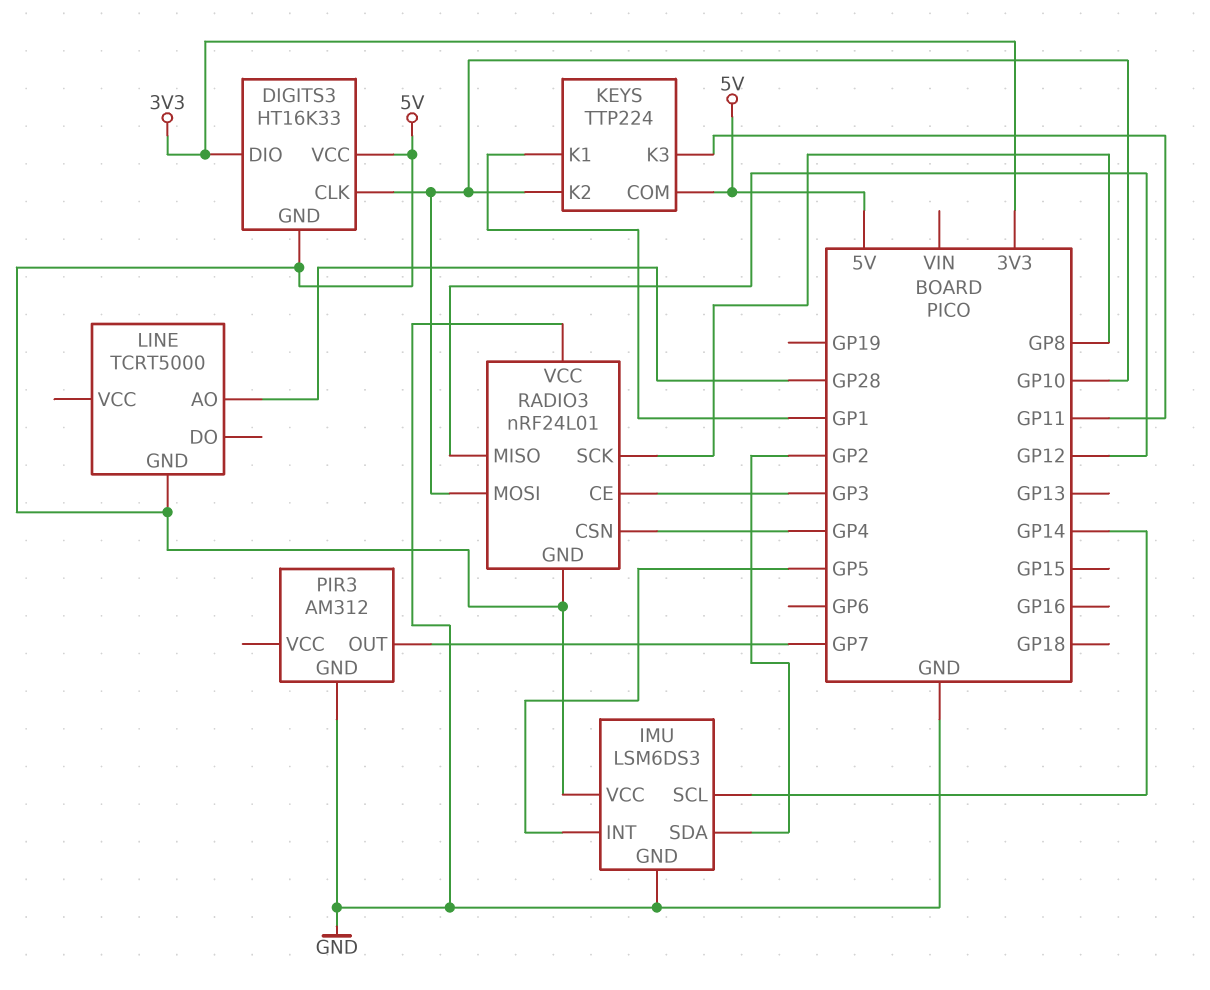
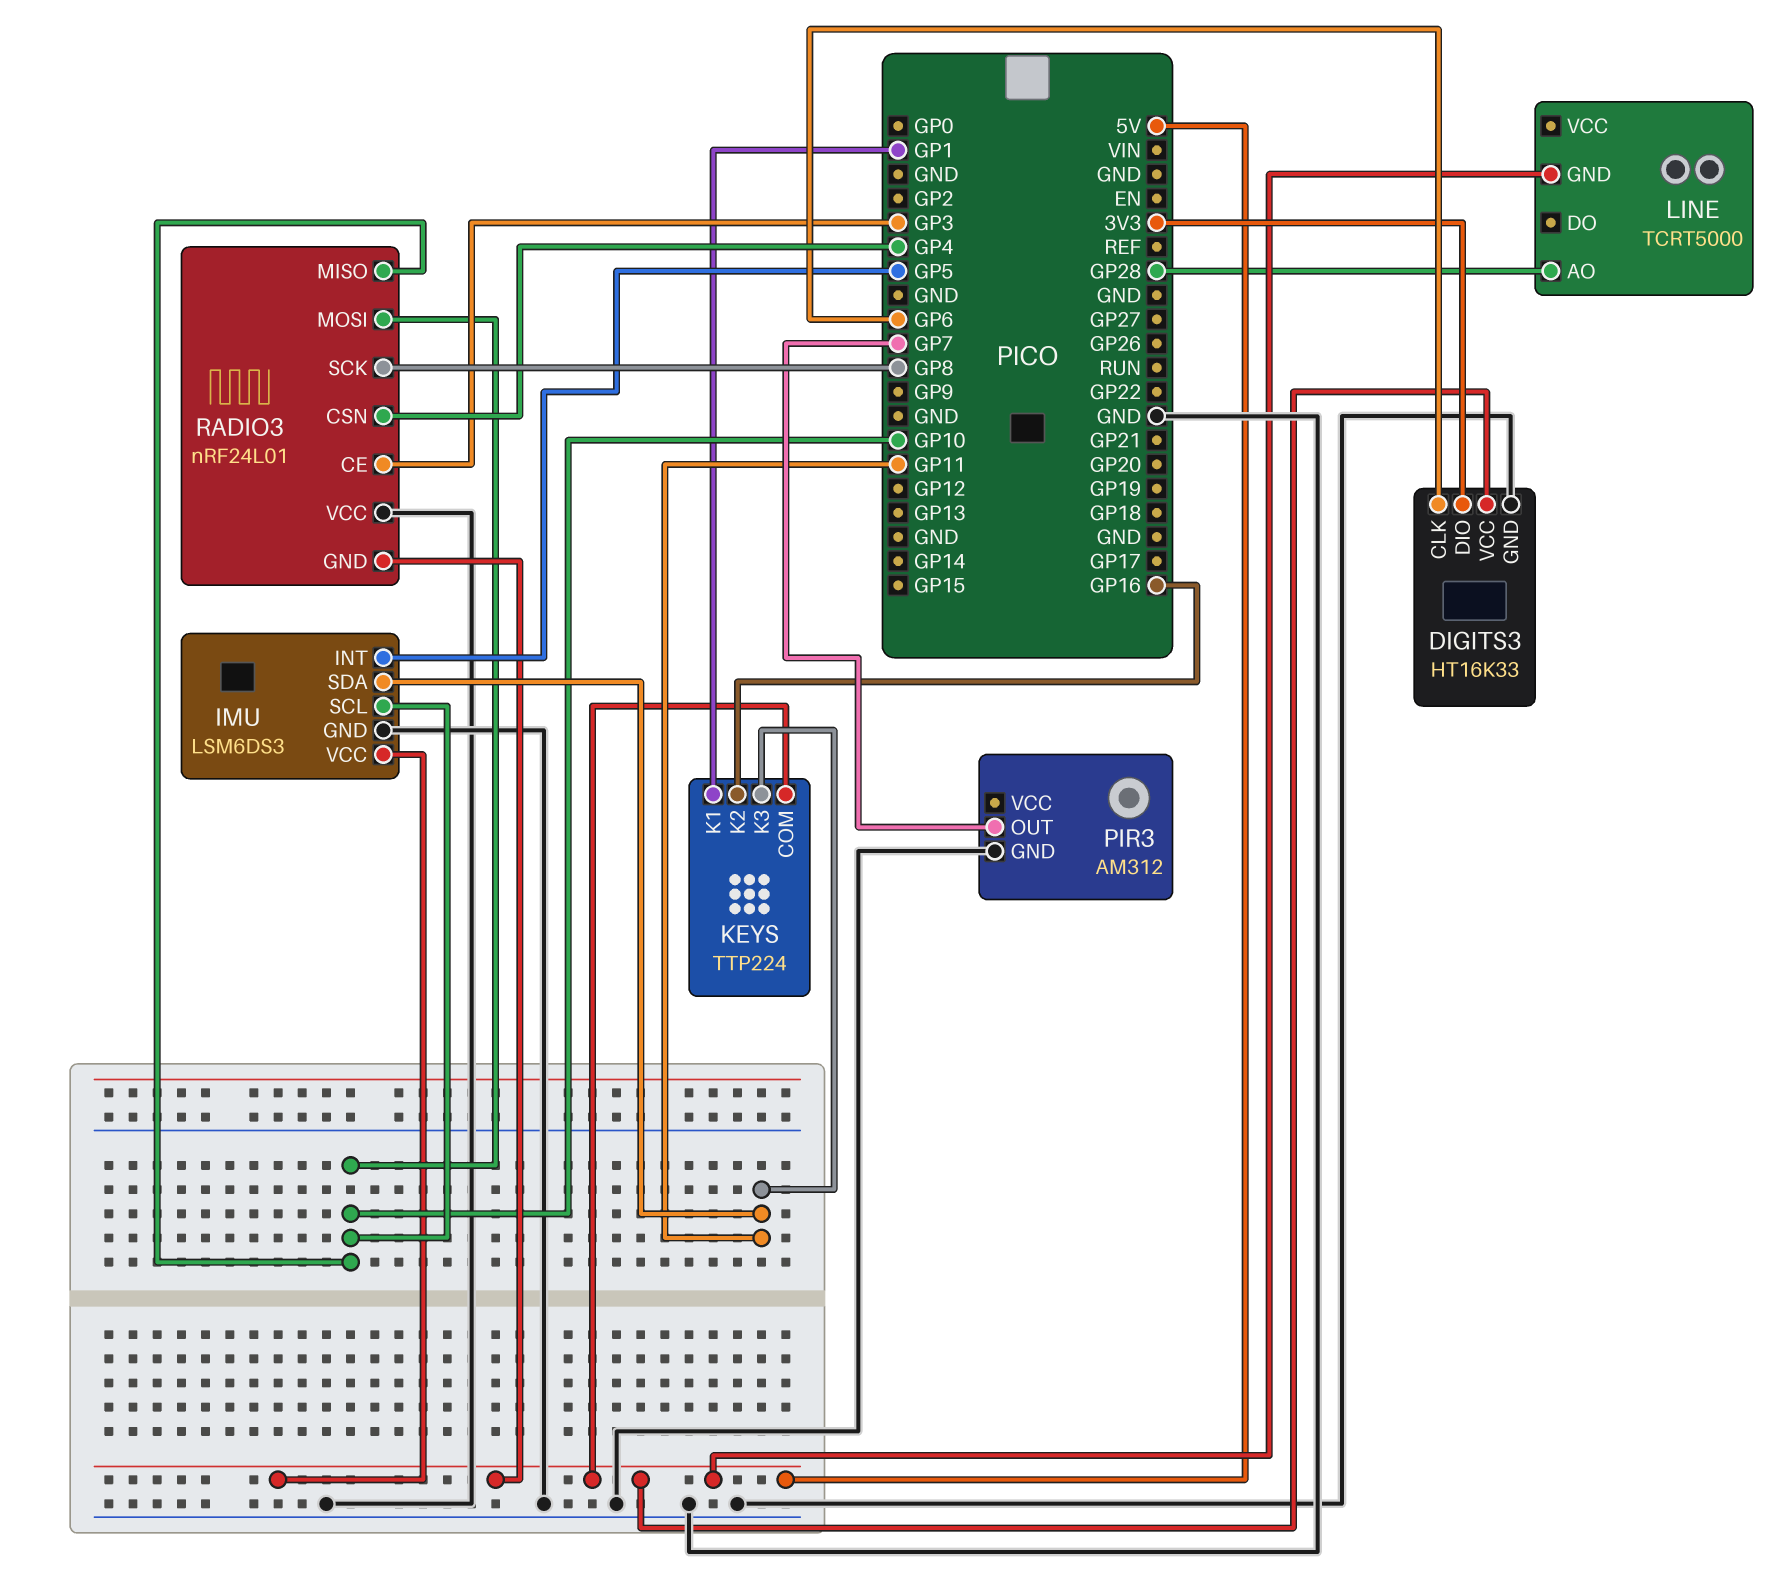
DIGITS3 pin CLK: GP10 -> GP6
DIGITS3 pin GND: 5V -> GND
IMU pin SCL: GP14 -> GP10
IMU pin SDA: GP2 -> GP11
KEYS pin K2: GP10 -> GP16
RADIO3 pin MISO: GP12 -> GP10

